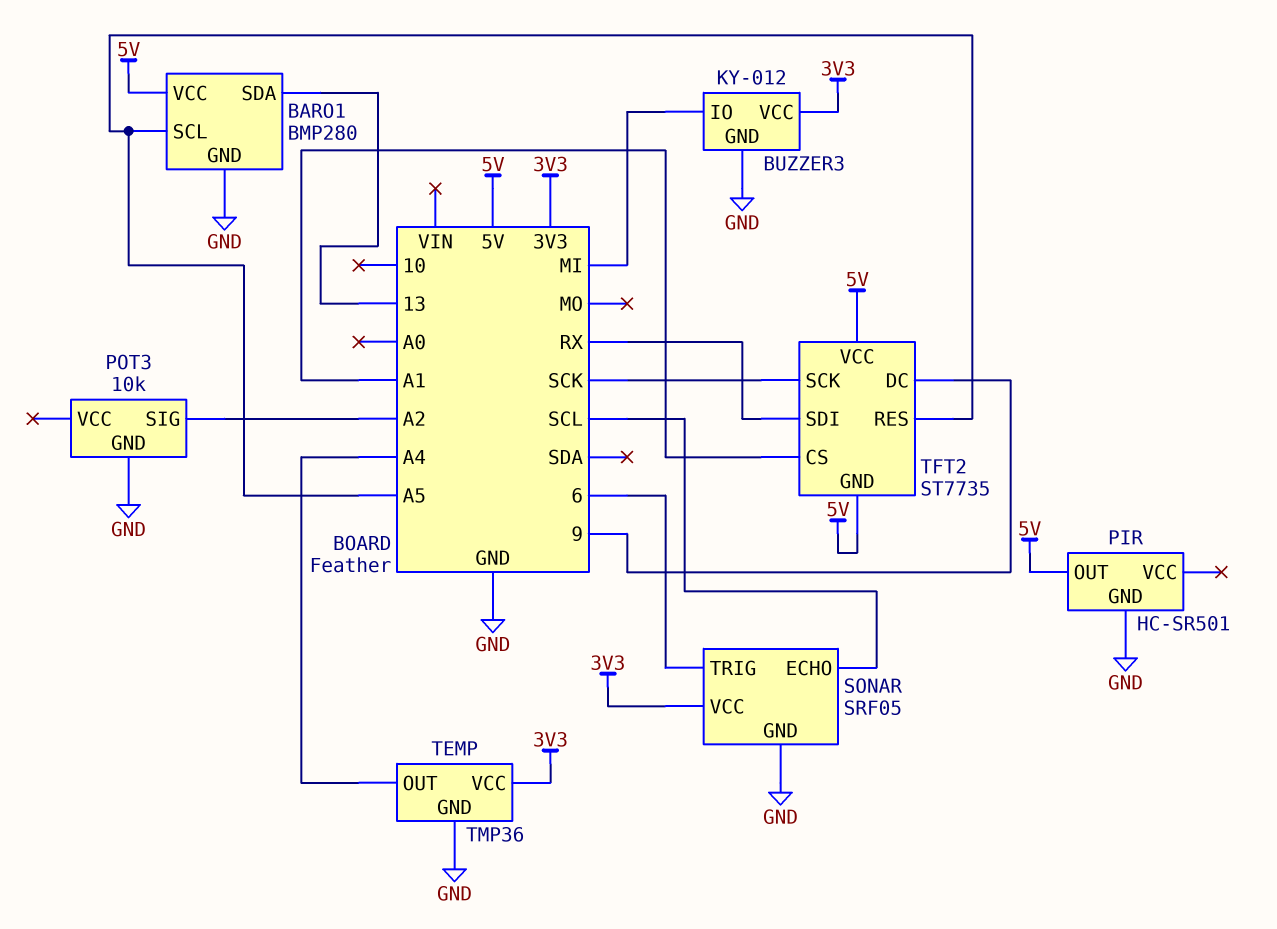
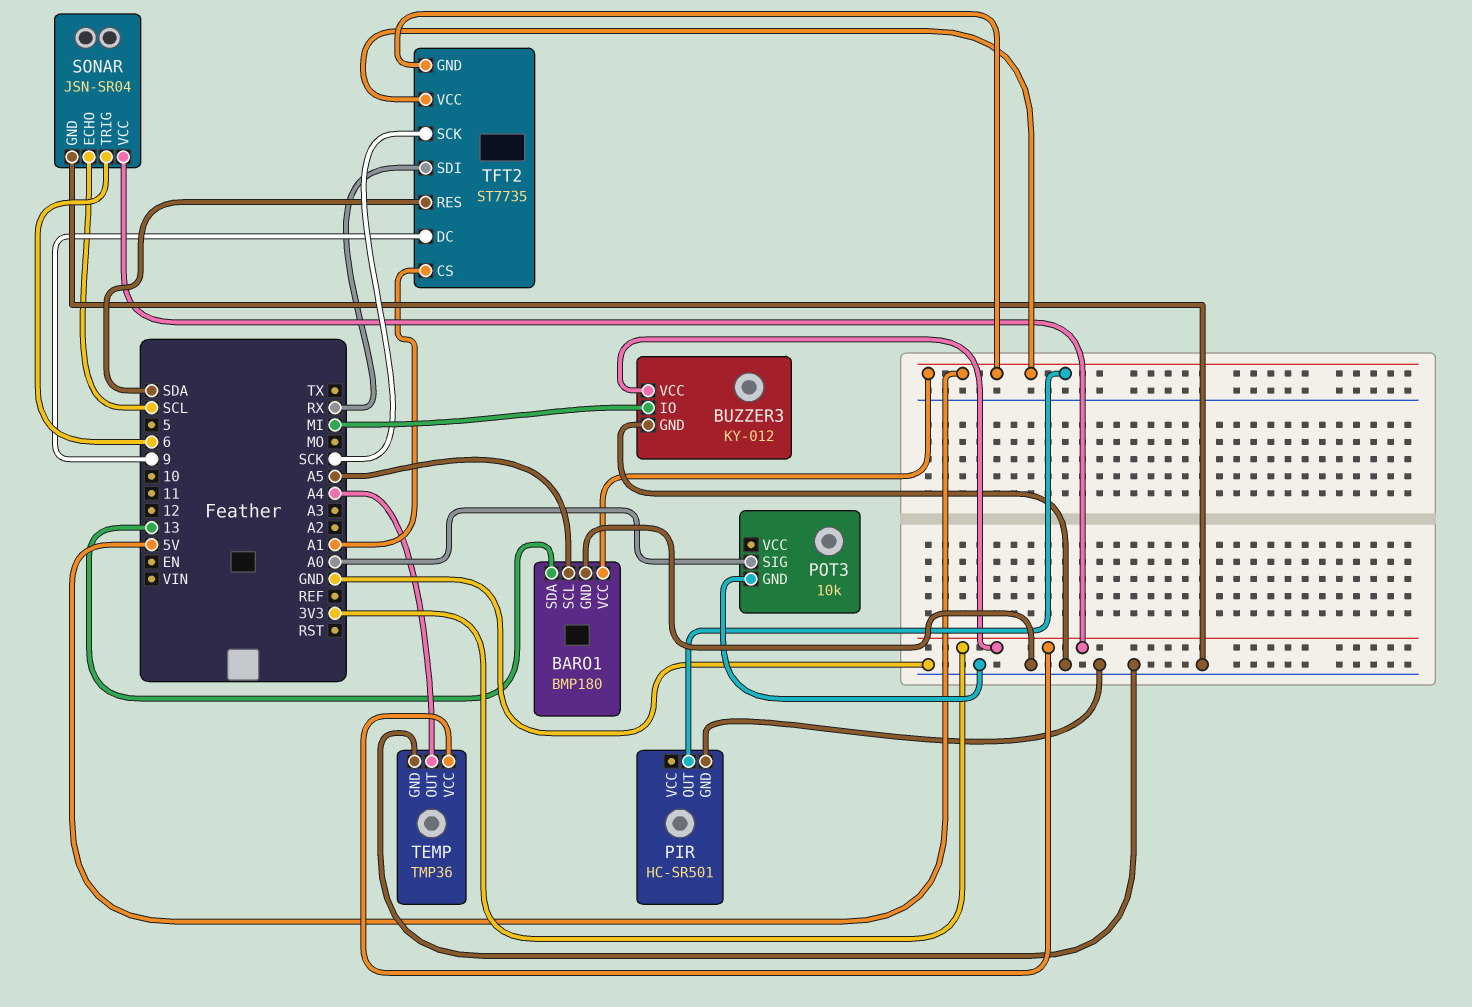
BARO1: BMP280 -> BMP180
POT3 pin SIG: A2 -> A0
SONAR: SRF05 -> JSN-SR04
TFT2 pin RES: A5 -> SDA

